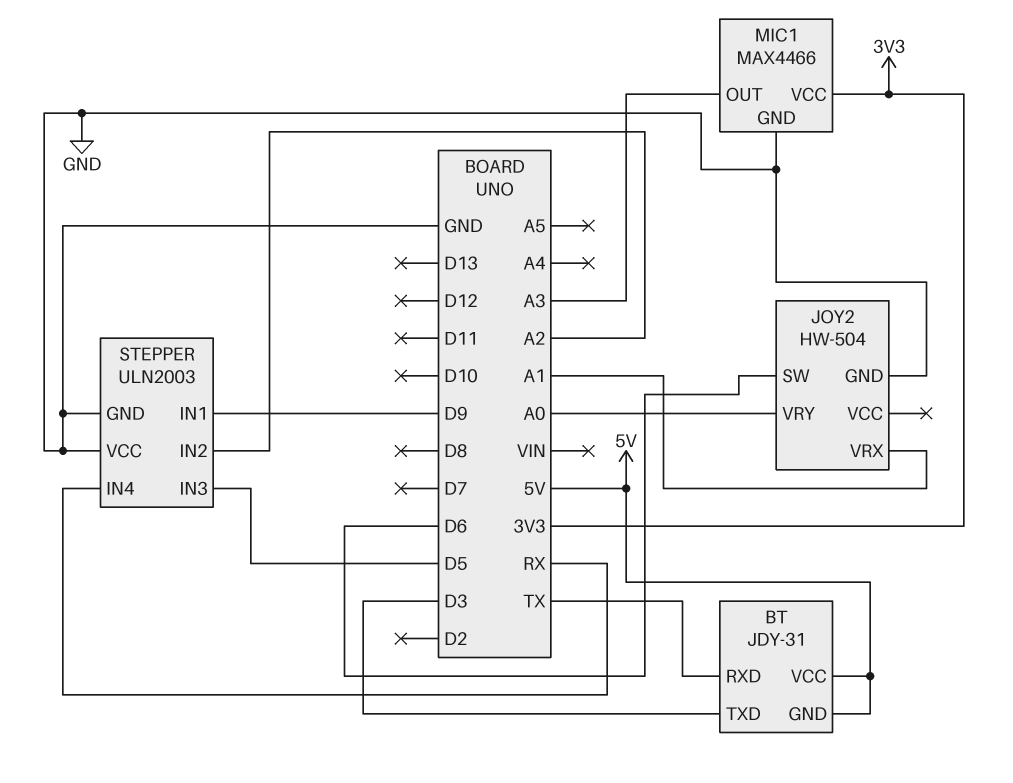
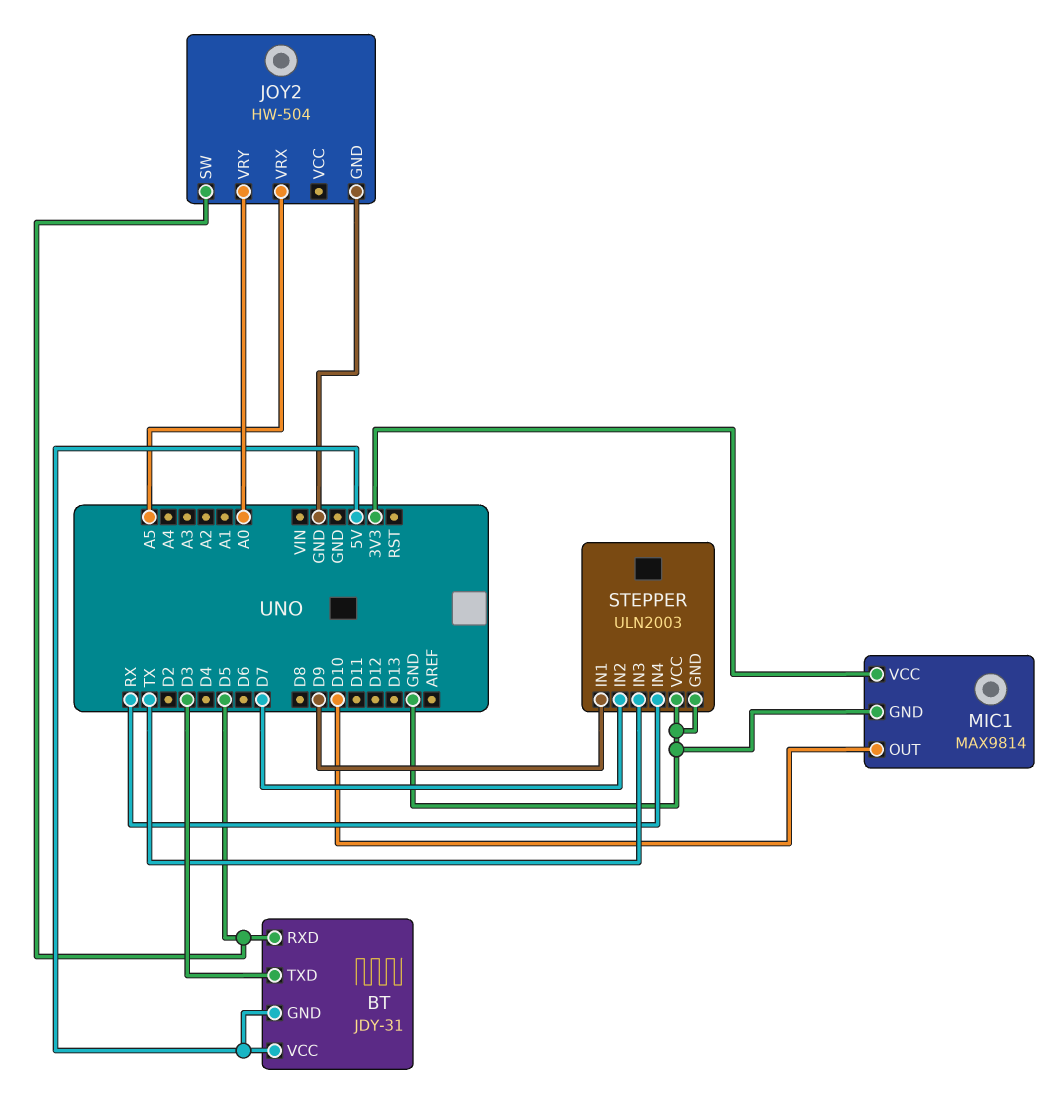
BT pin RXD: TX -> D5
JOY2 pin SW: D6 -> D5
JOY2 pin VRX: A1 -> A5
MIC1: MAX4466 -> MAX9814
MIC1 pin OUT: A3 -> D10
STEPPER pin IN2: A2 -> D7
STEPPER pin IN3: D5 -> TX

